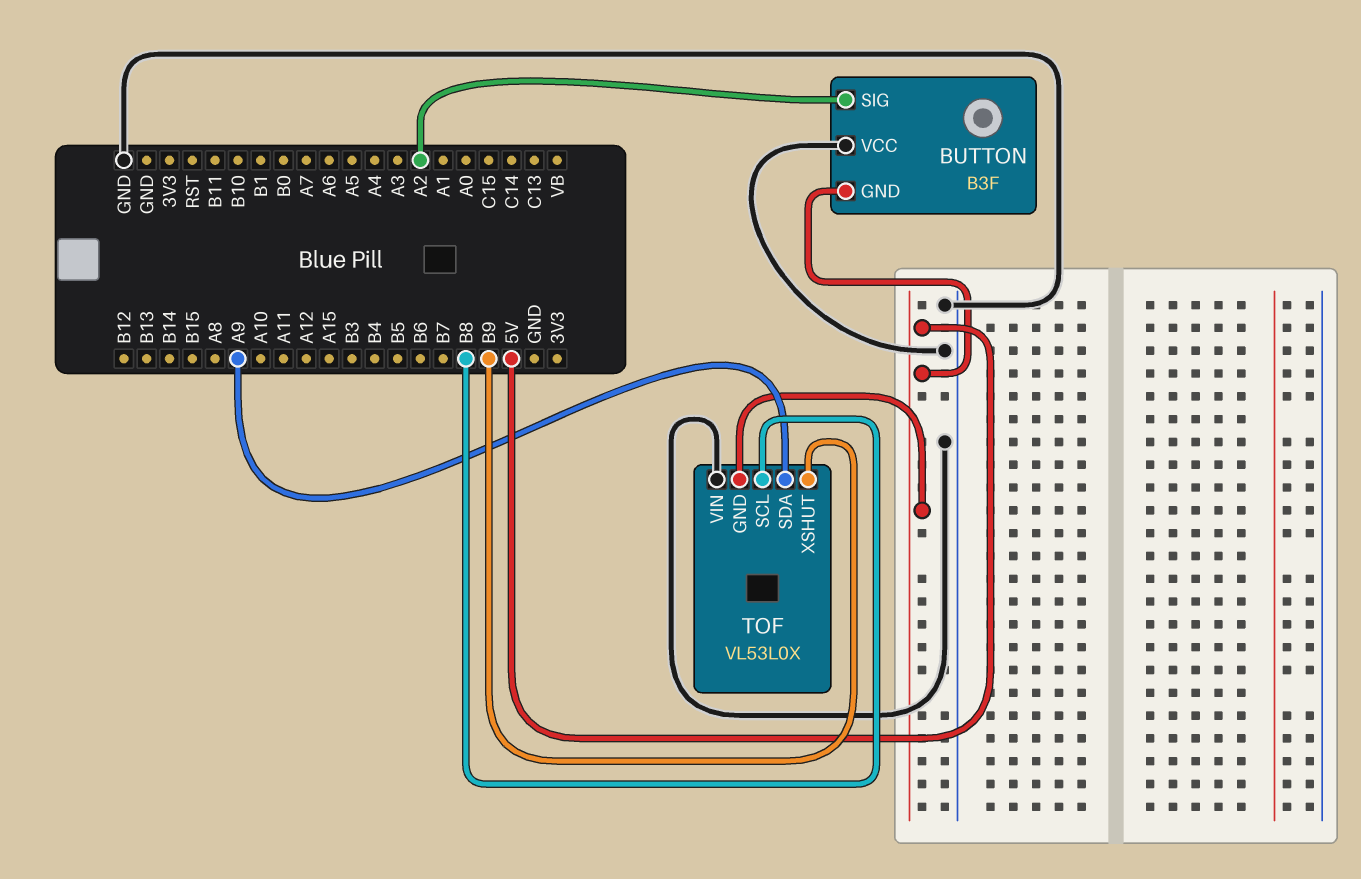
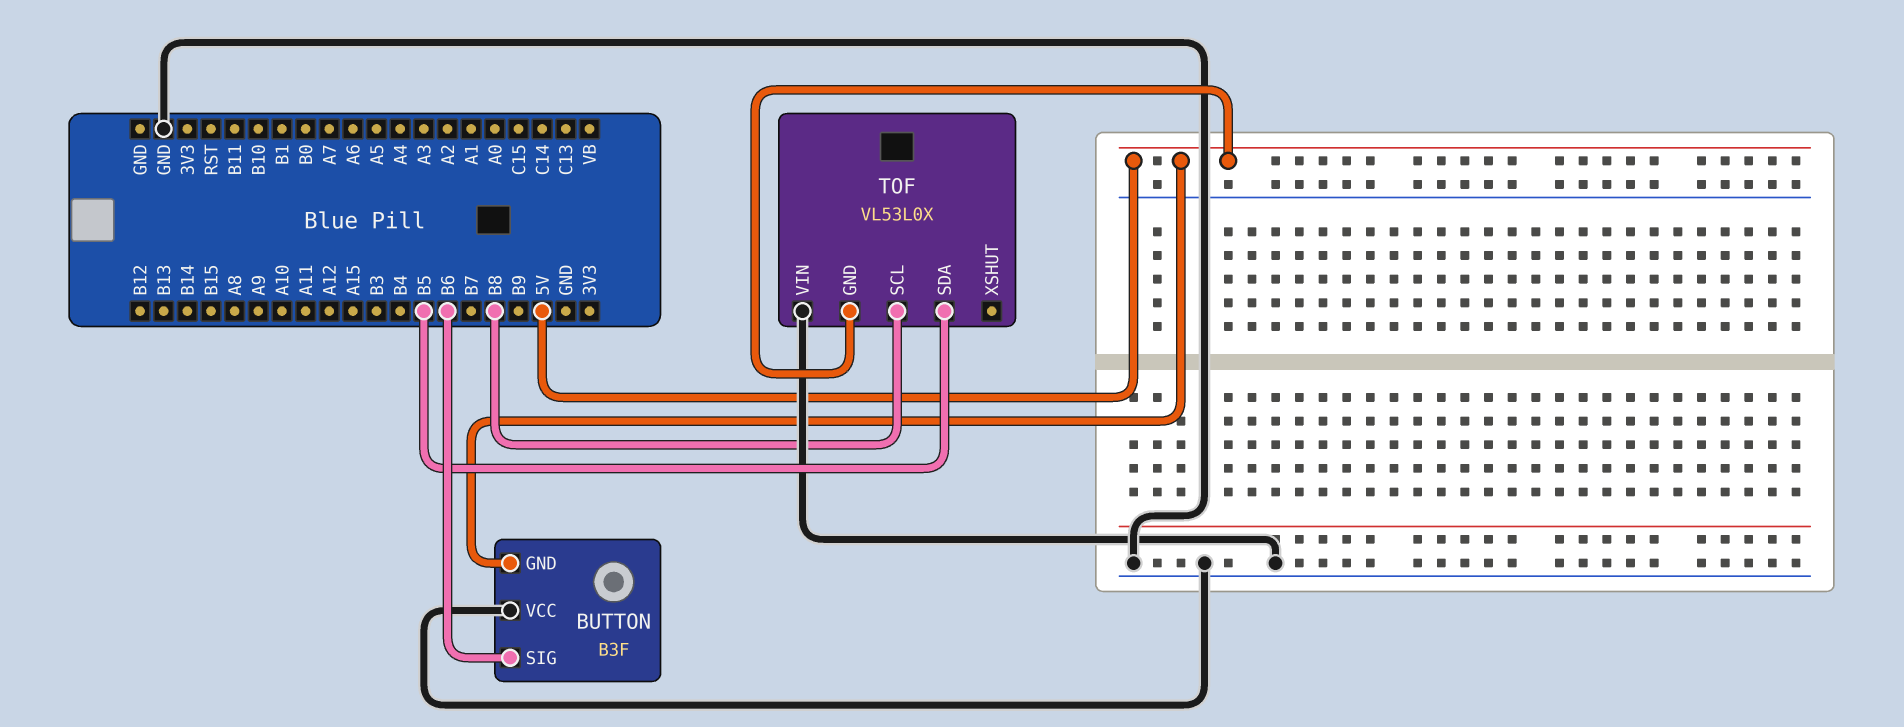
BUTTON pin SIG: A2 -> B6
TOF pin SDA: A9 -> B5
TOF pin XSHUT: B9 -> none

